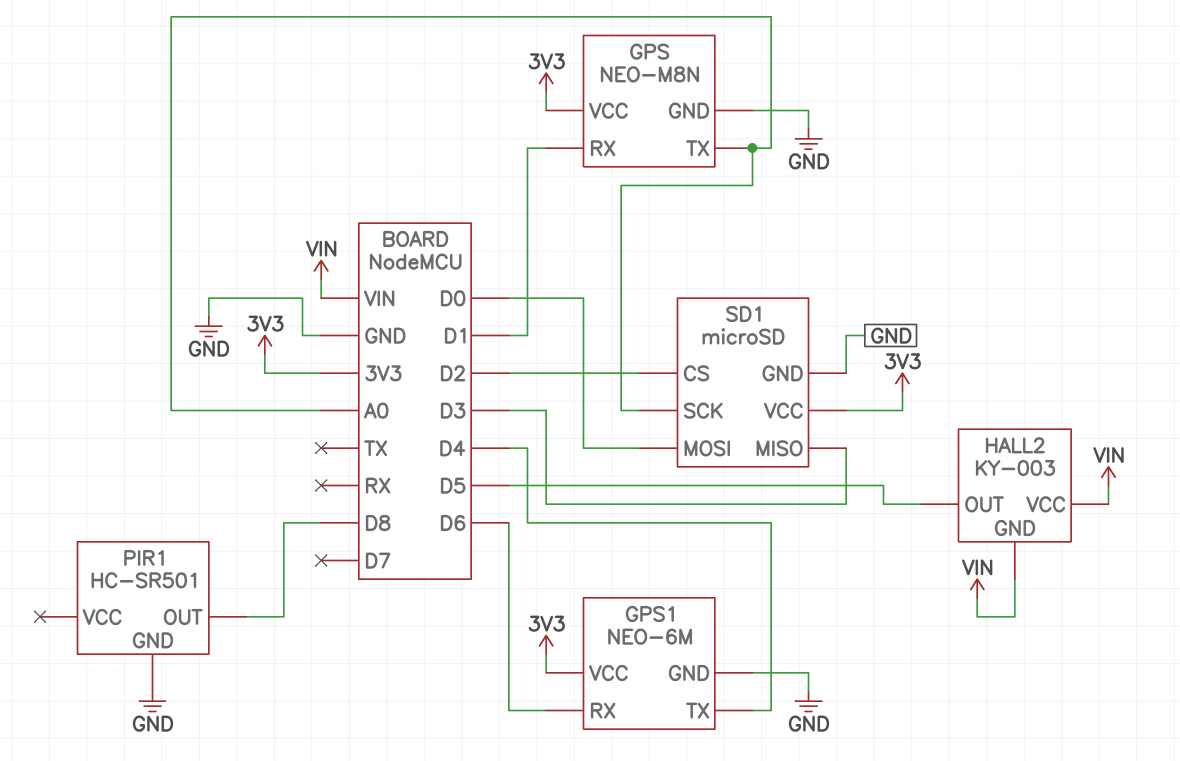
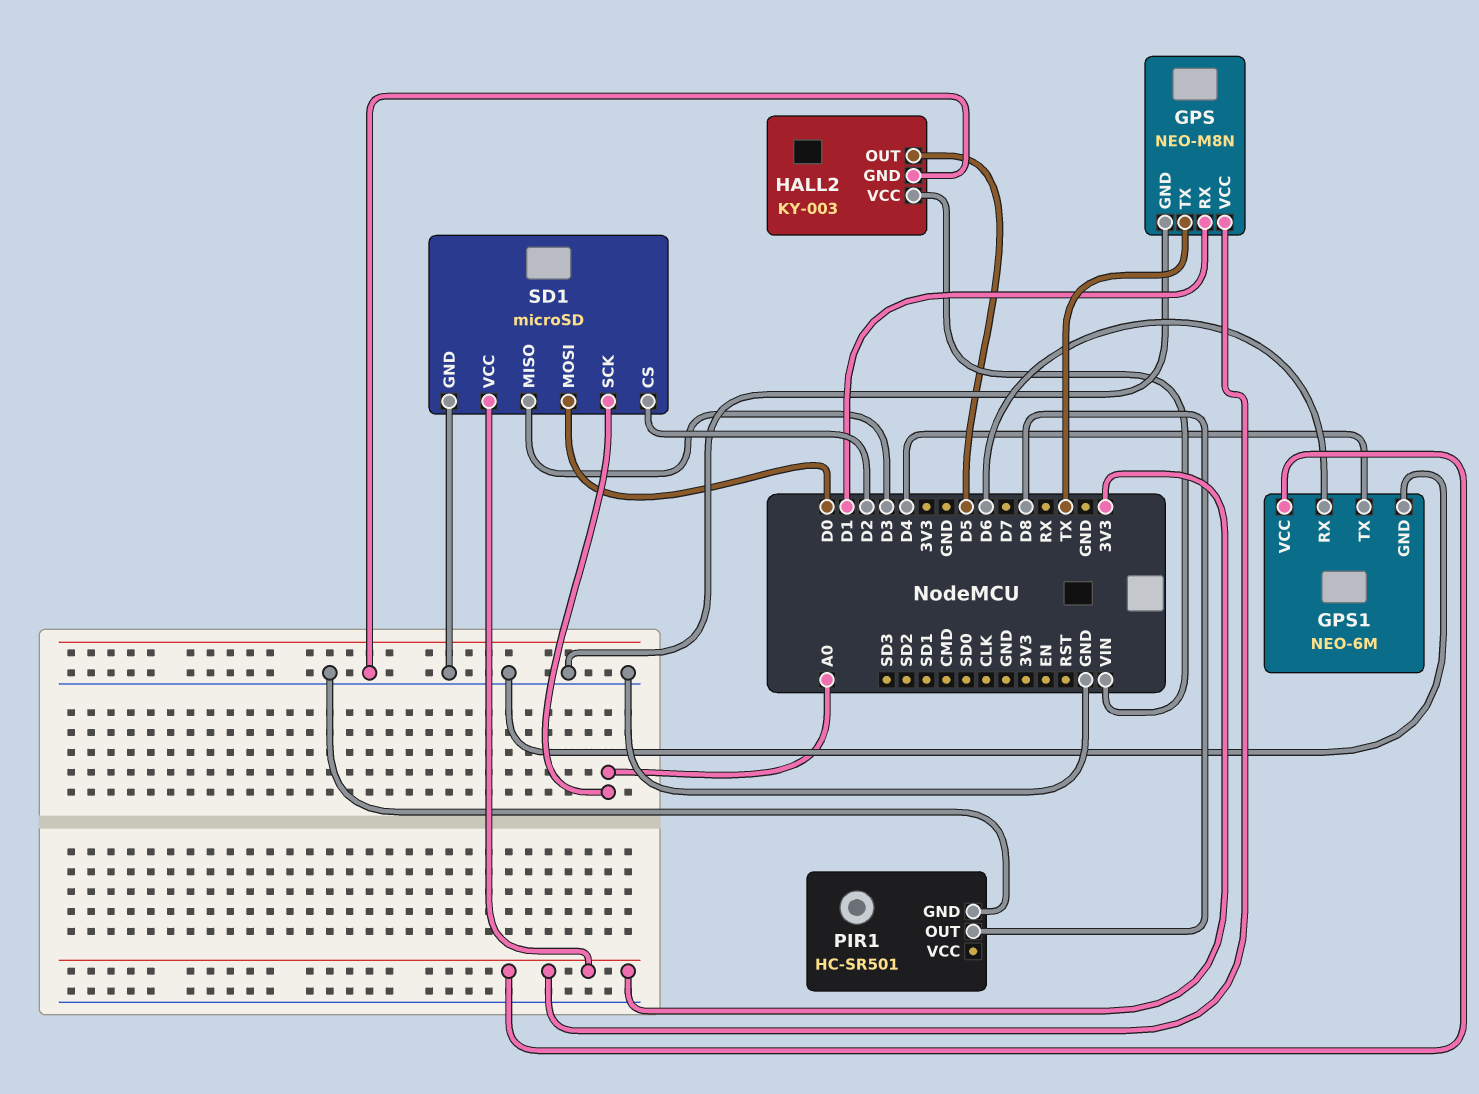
GPS pin TX: A0 -> TX
HALL2 pin GND: VIN -> GND

